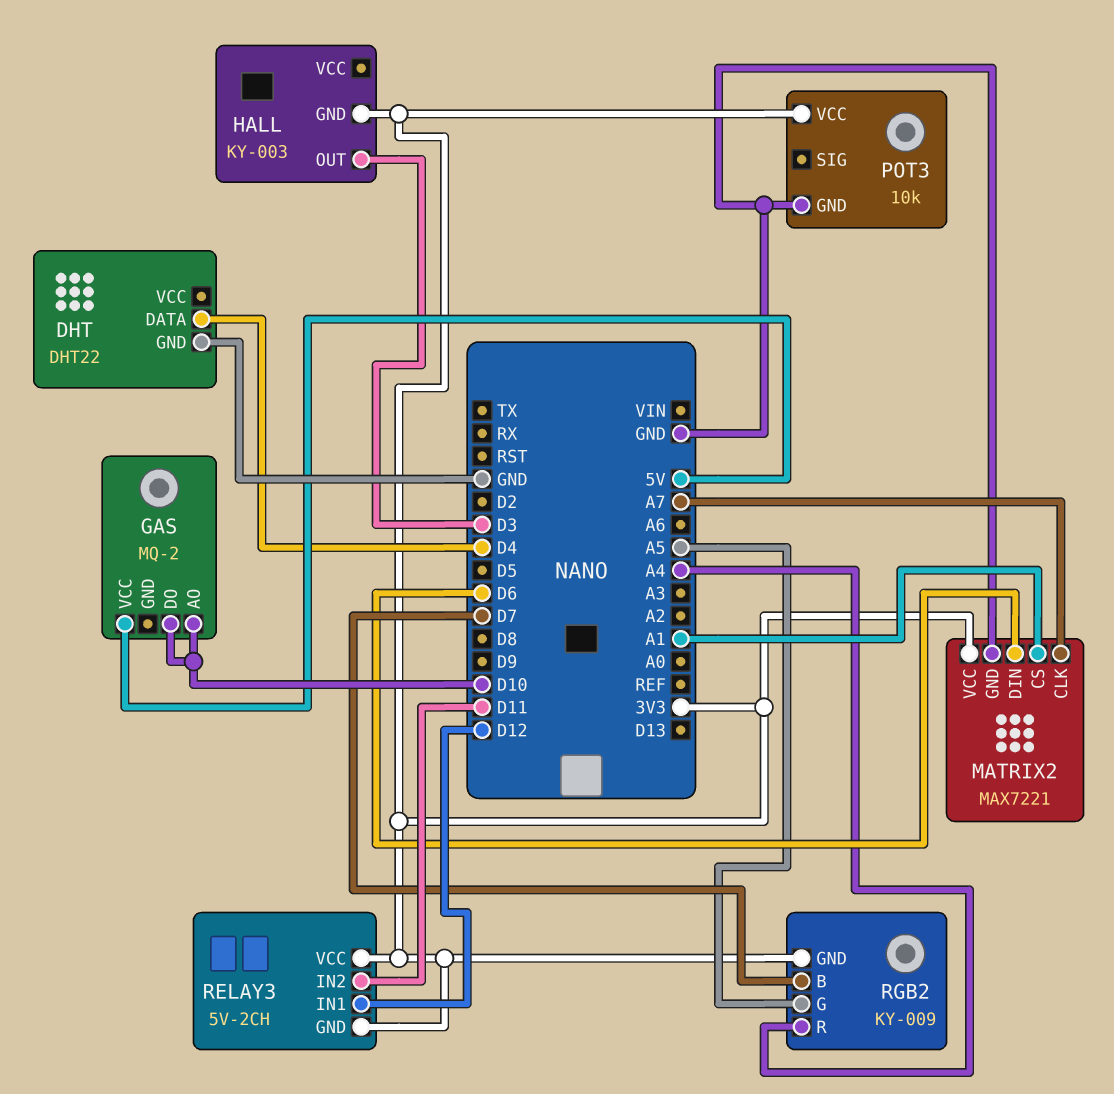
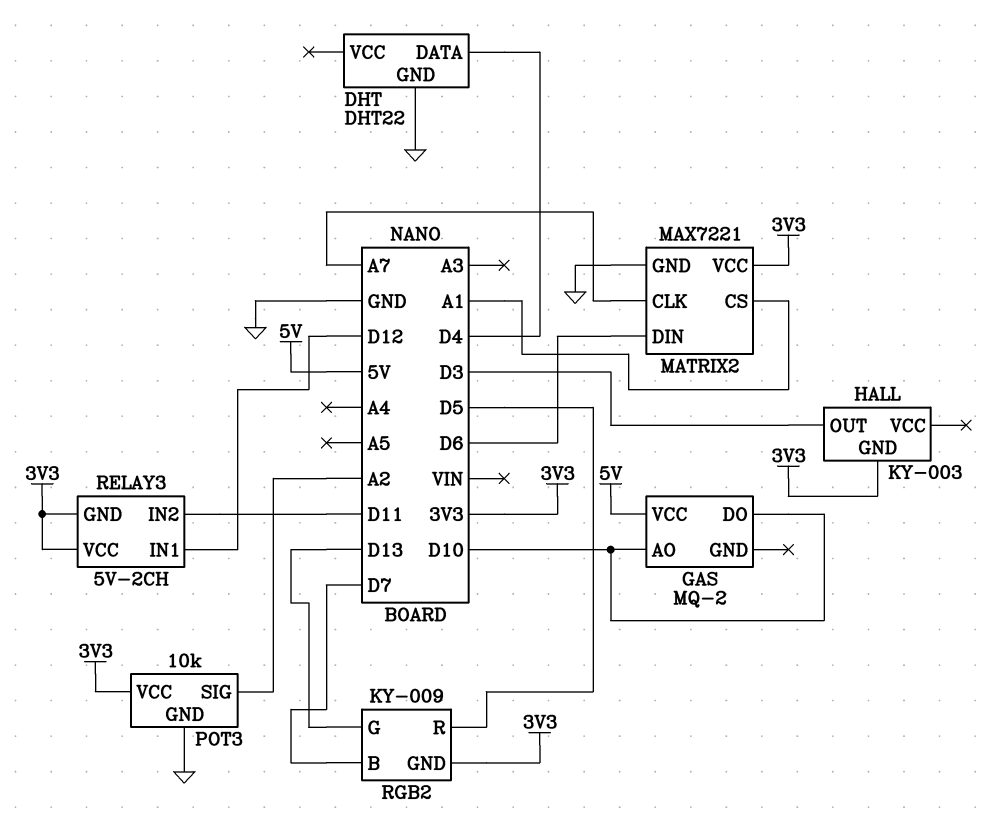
POT3 pin SIG: none -> A2
RGB2 pin G: A5 -> D13
RGB2 pin R: A4 -> D5

